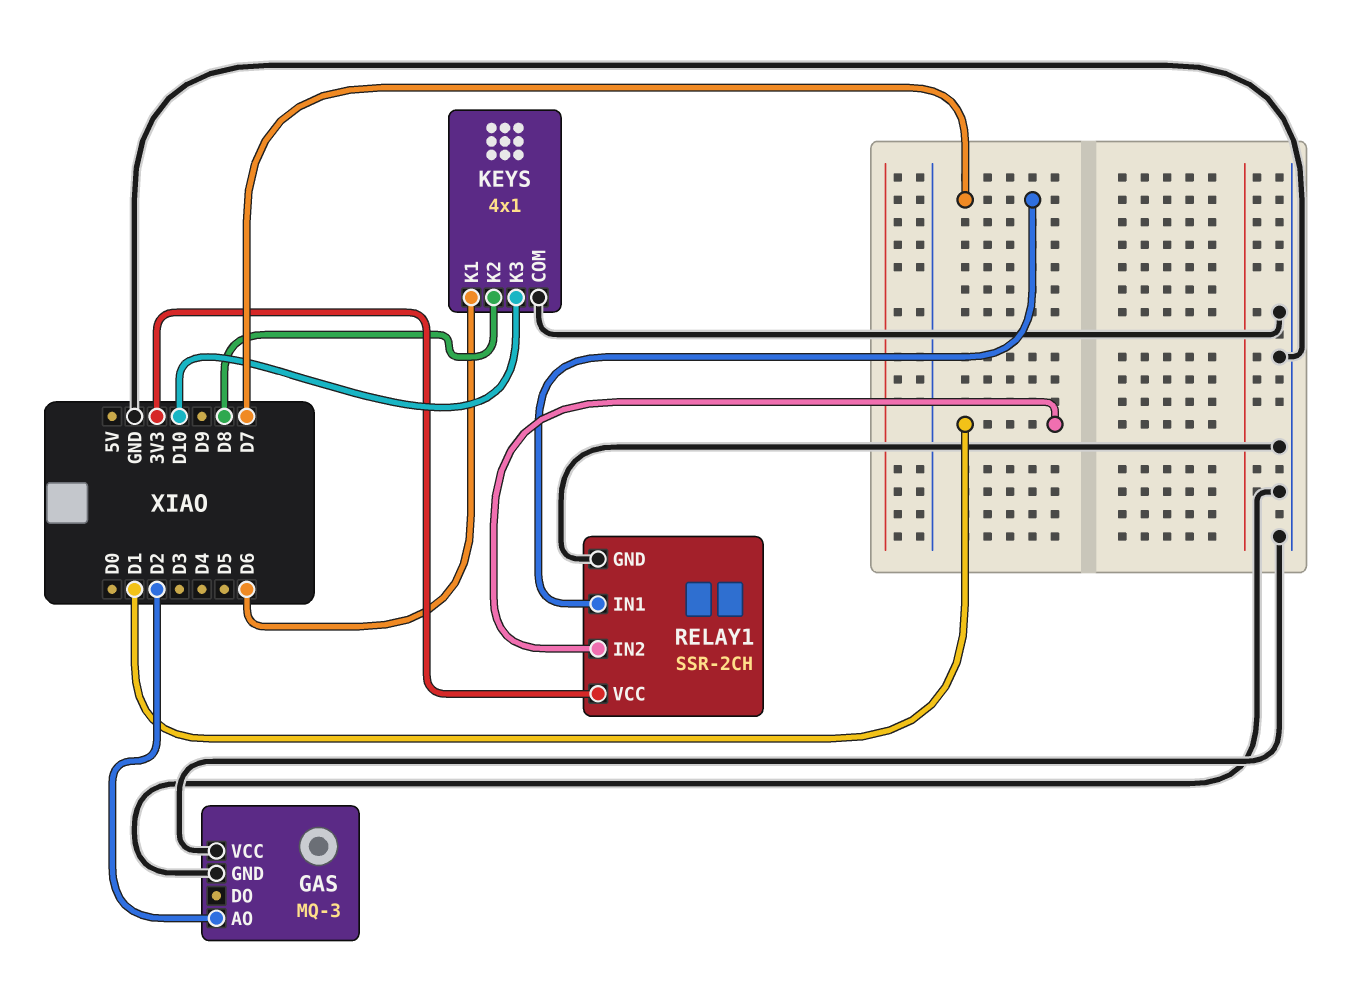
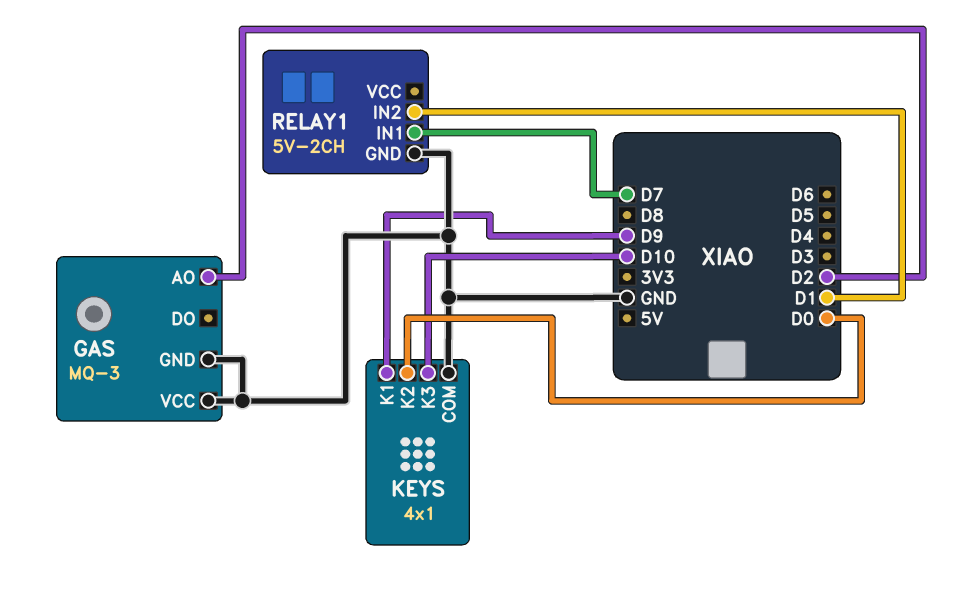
KEYS pin K1: D6 -> D9
KEYS pin K2: D8 -> D0
RELAY1: SSR-2CH -> 5V-2CH
RELAY1 pin VCC: 3V3 -> none

